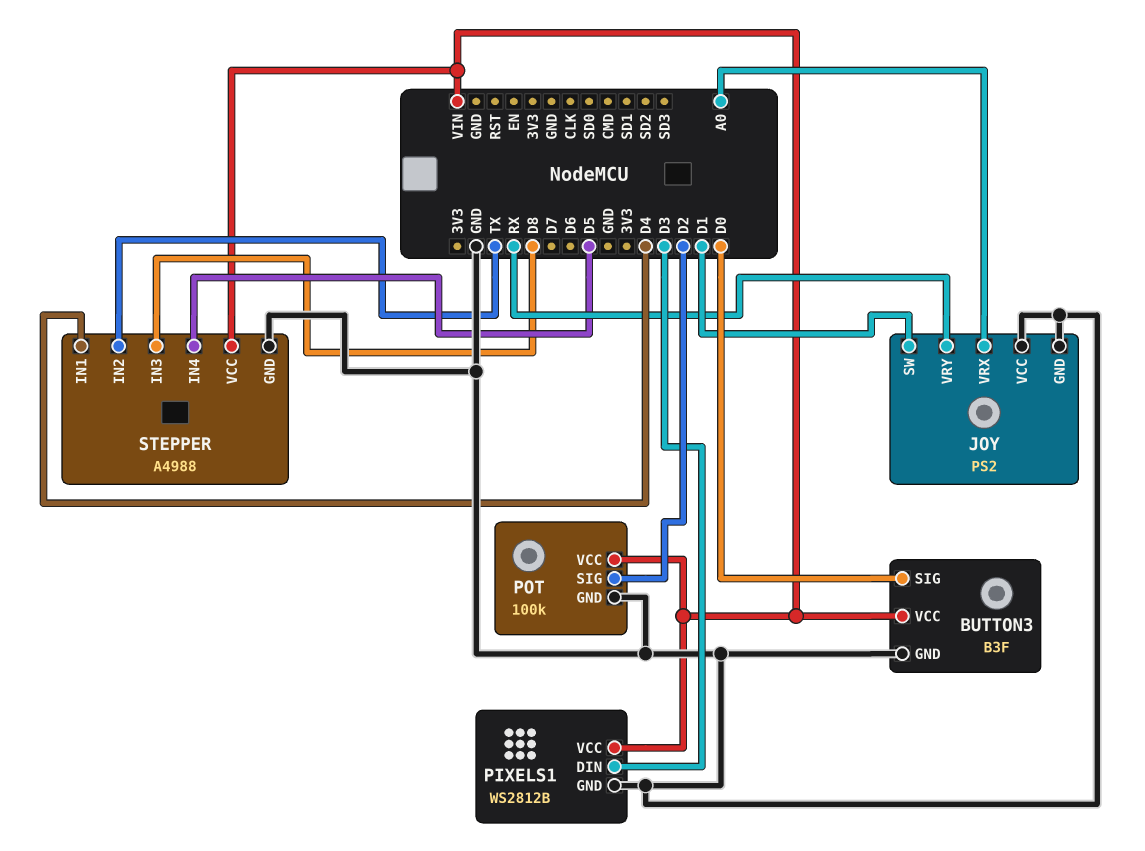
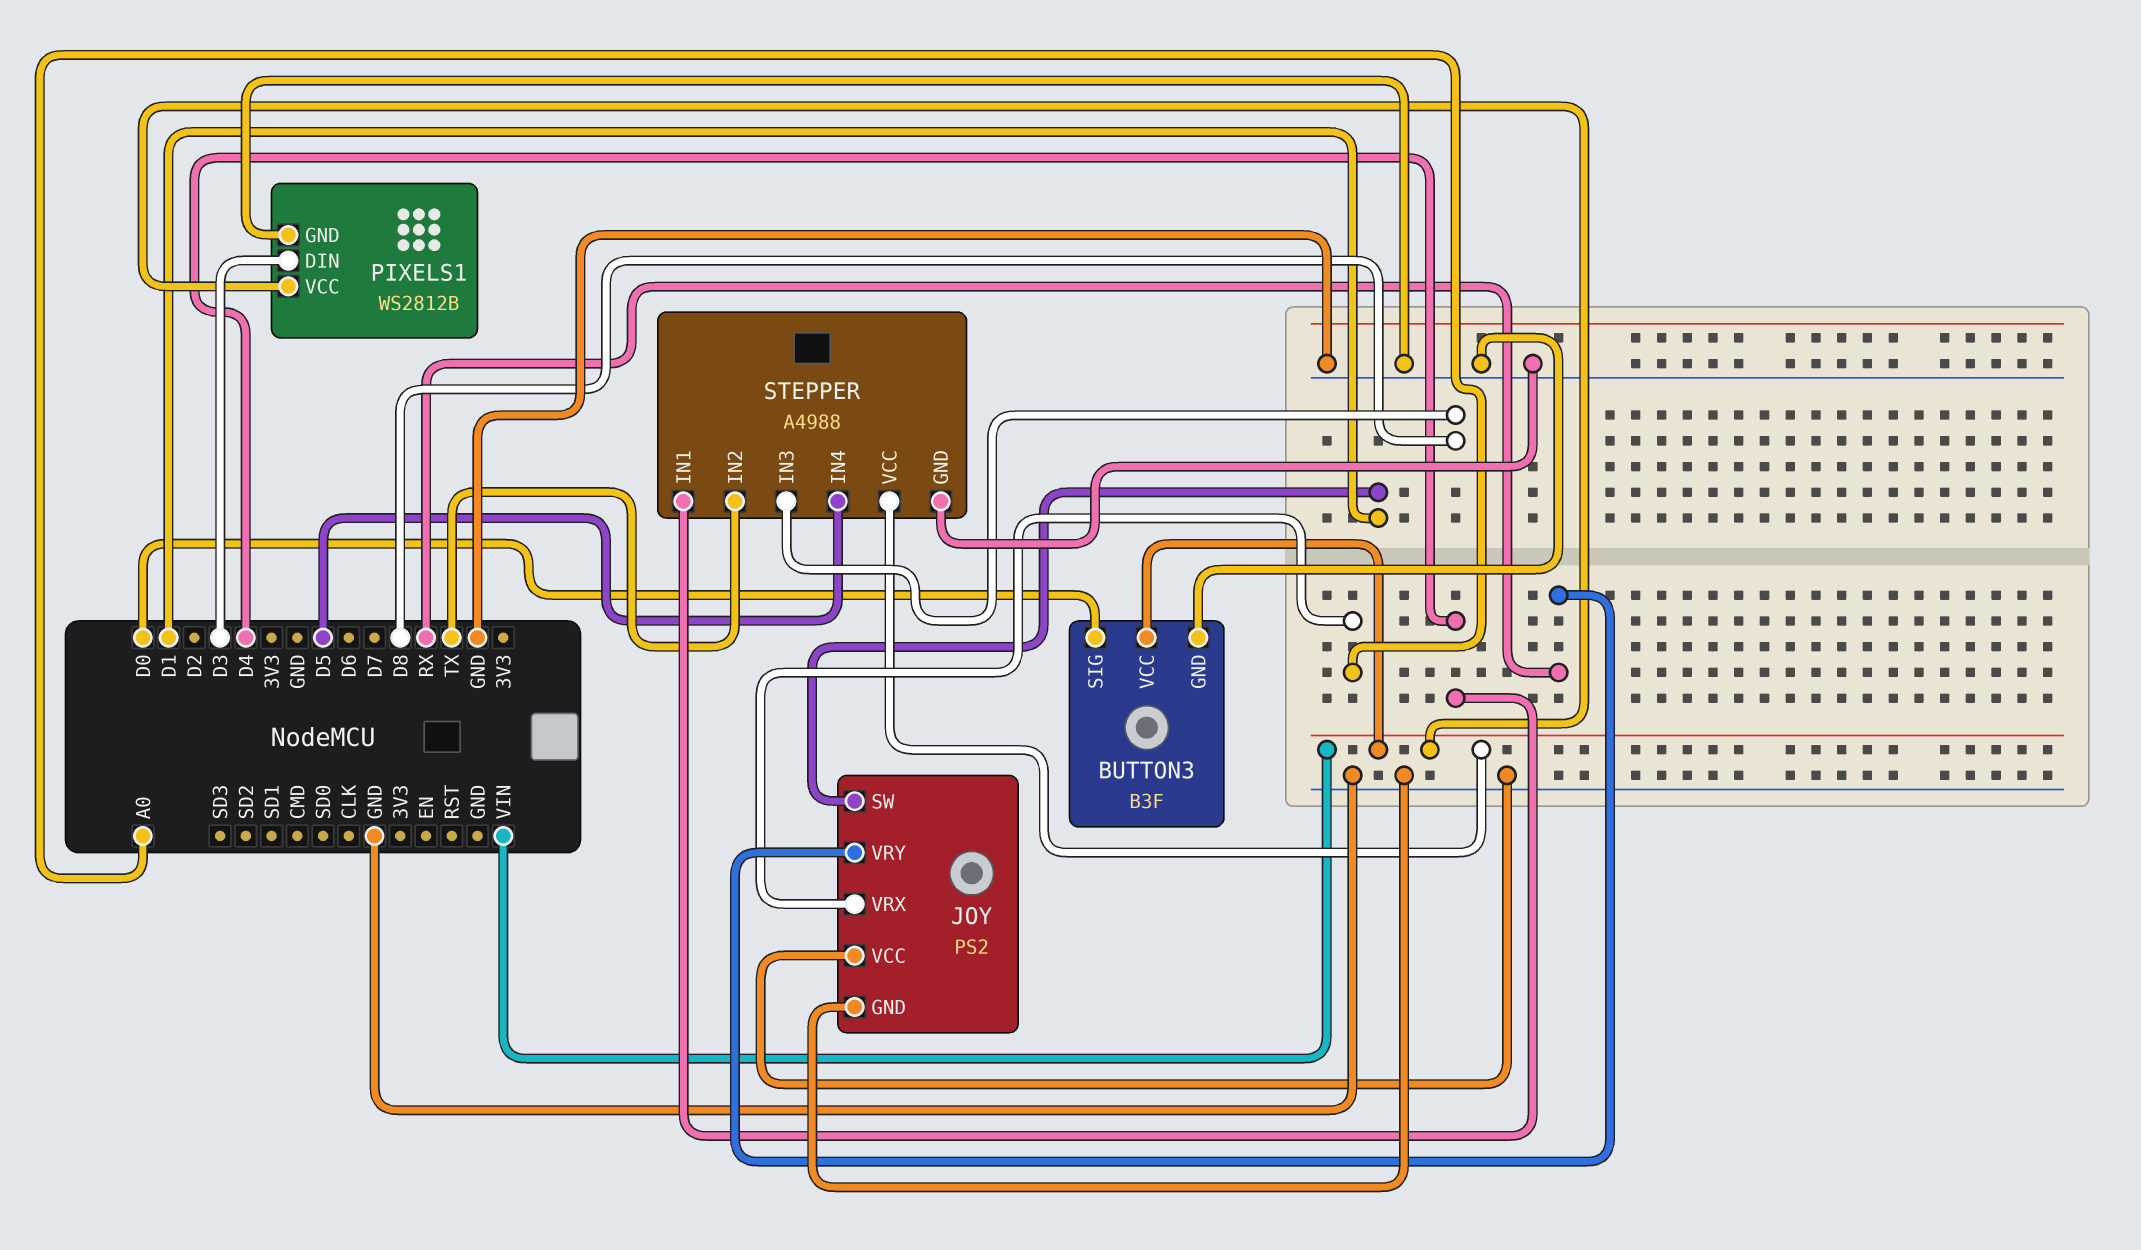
POT: 100k -> none
POT pin GND: GND -> none
POT pin SIG: D2 -> none
POT pin VCC: VIN -> none

